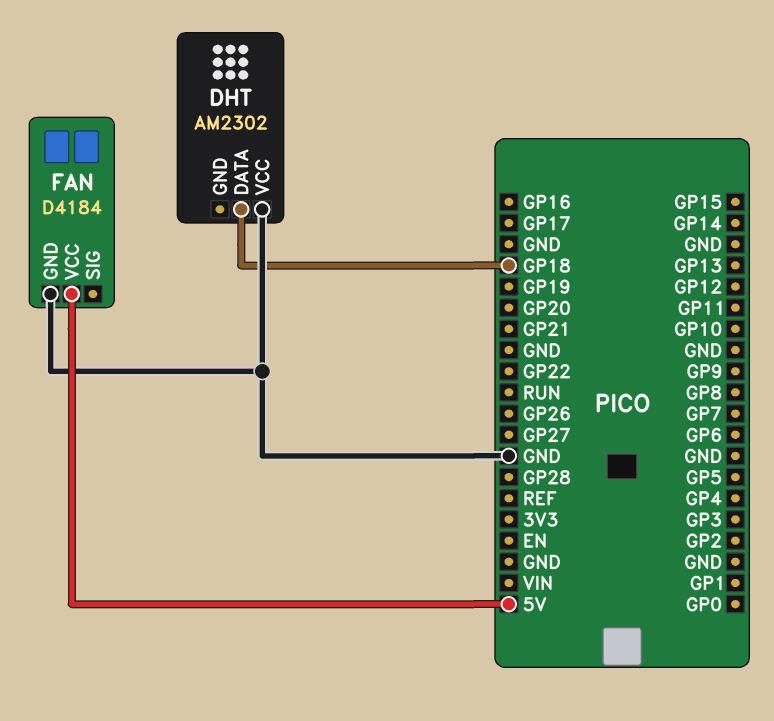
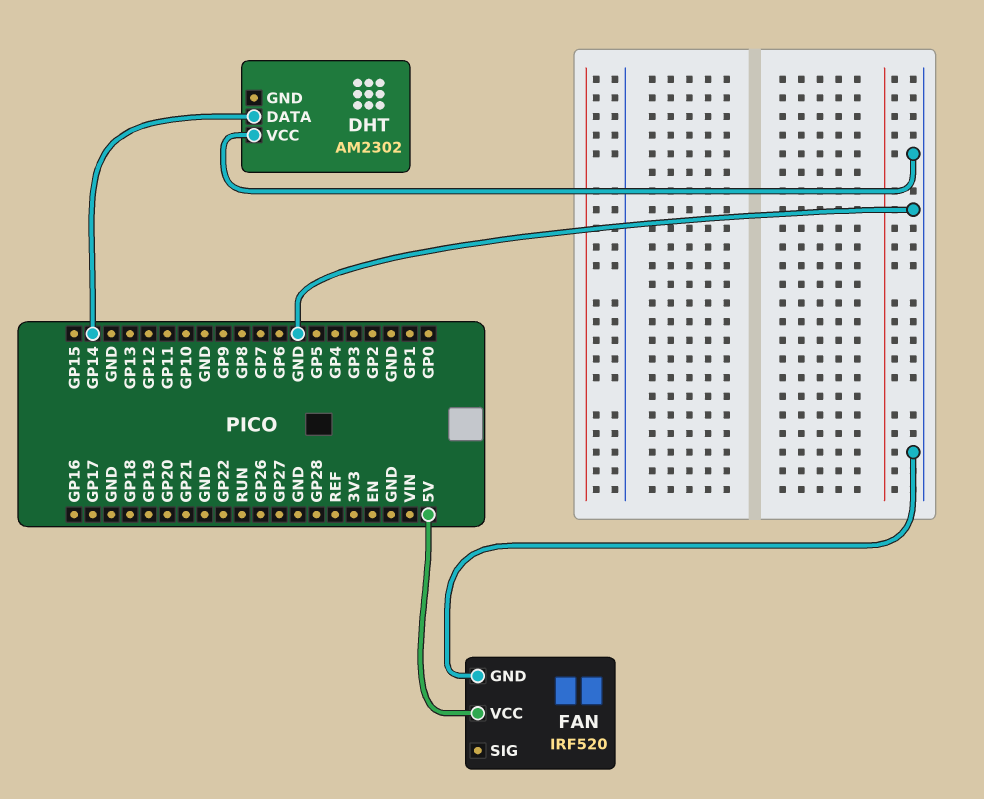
DHT pin DATA: GP18 -> GP14
FAN: D4184 -> IRF520

